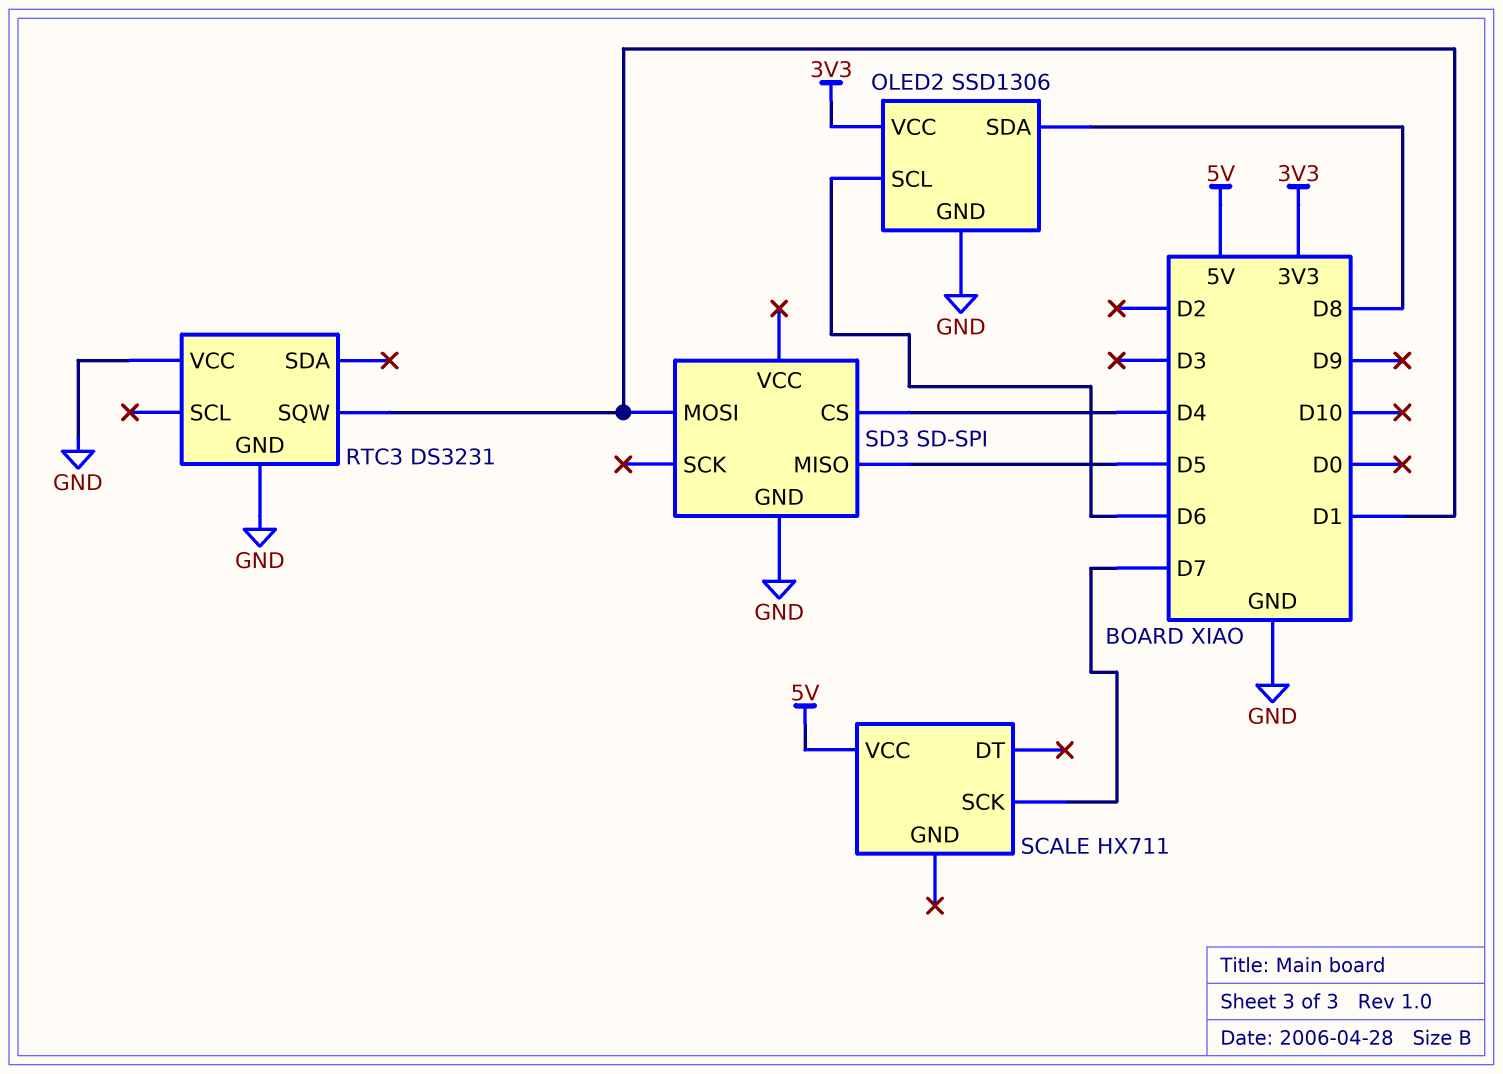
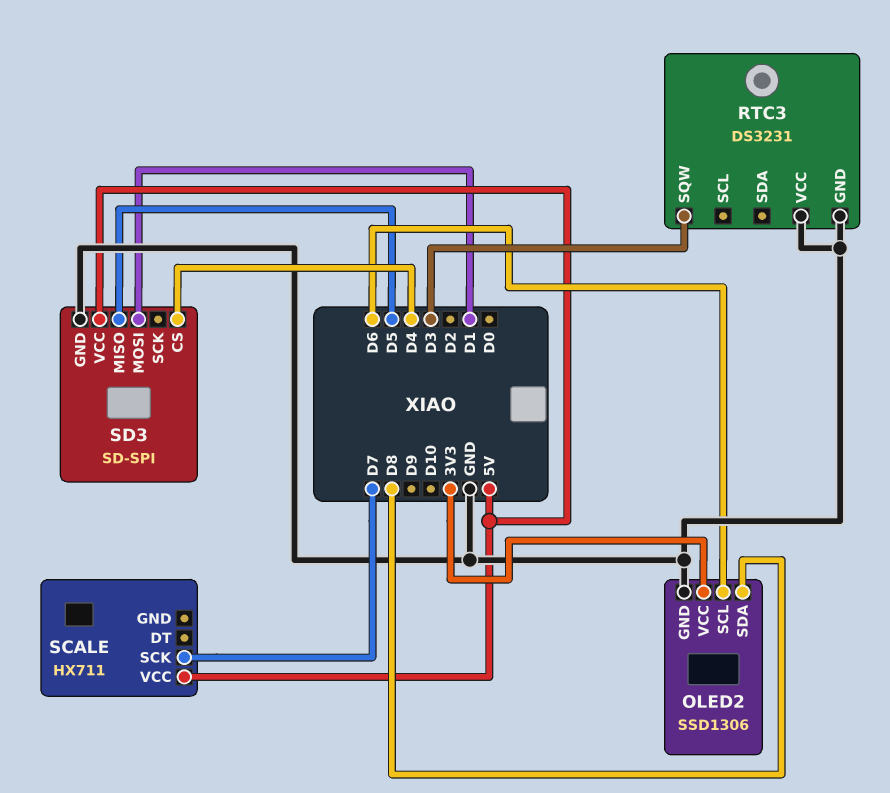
RTC3 pin SQW: D1 -> D3
SD3 pin VCC: none -> 5V

